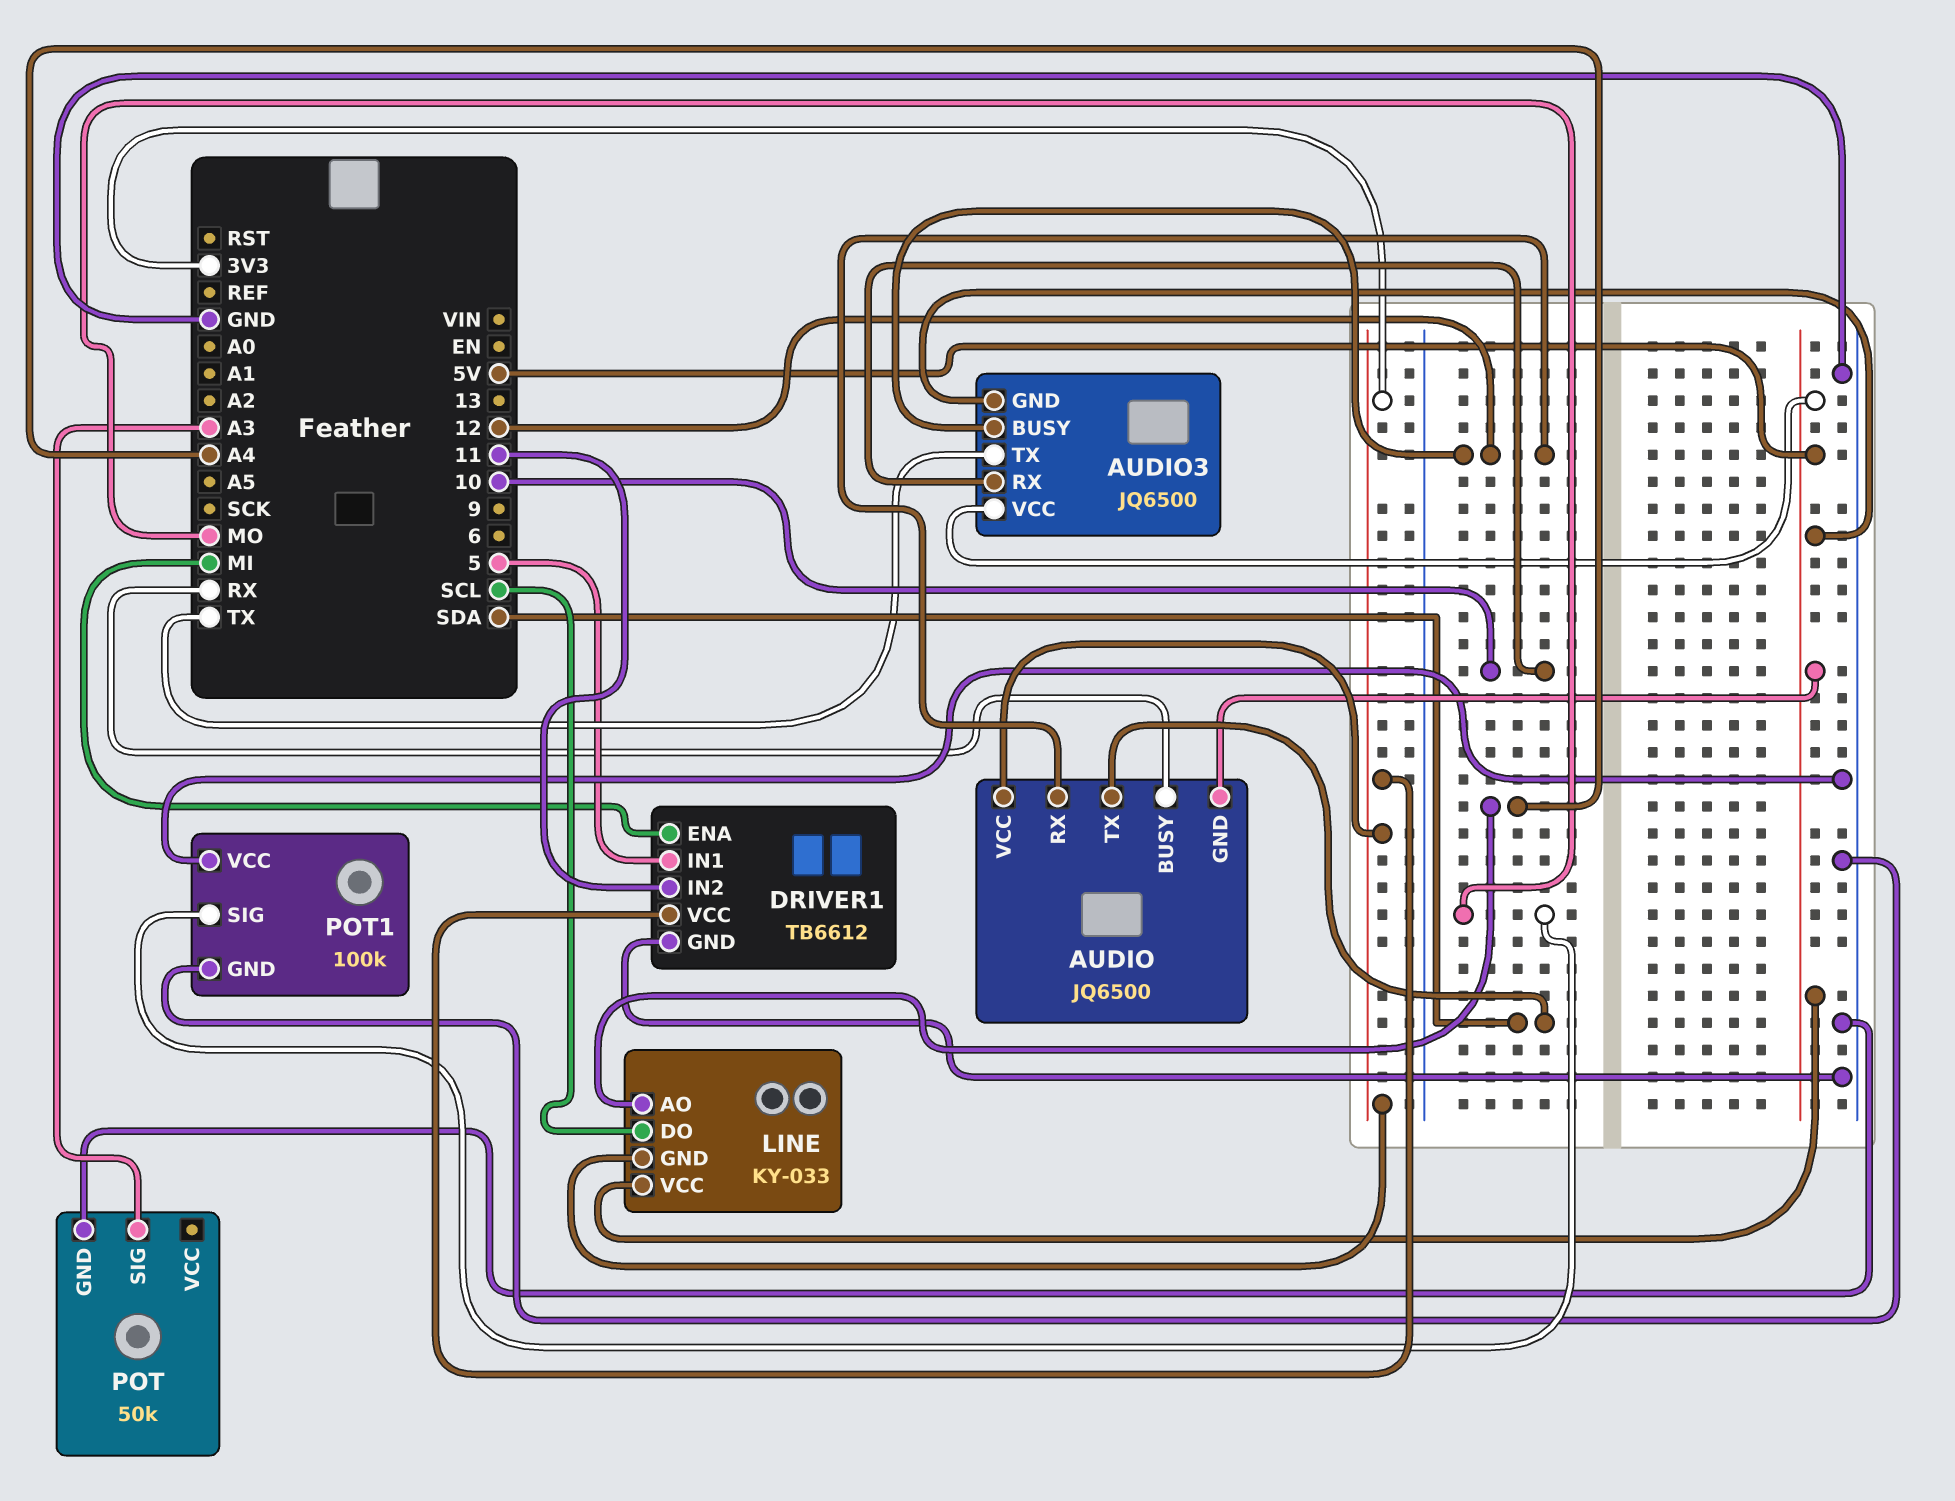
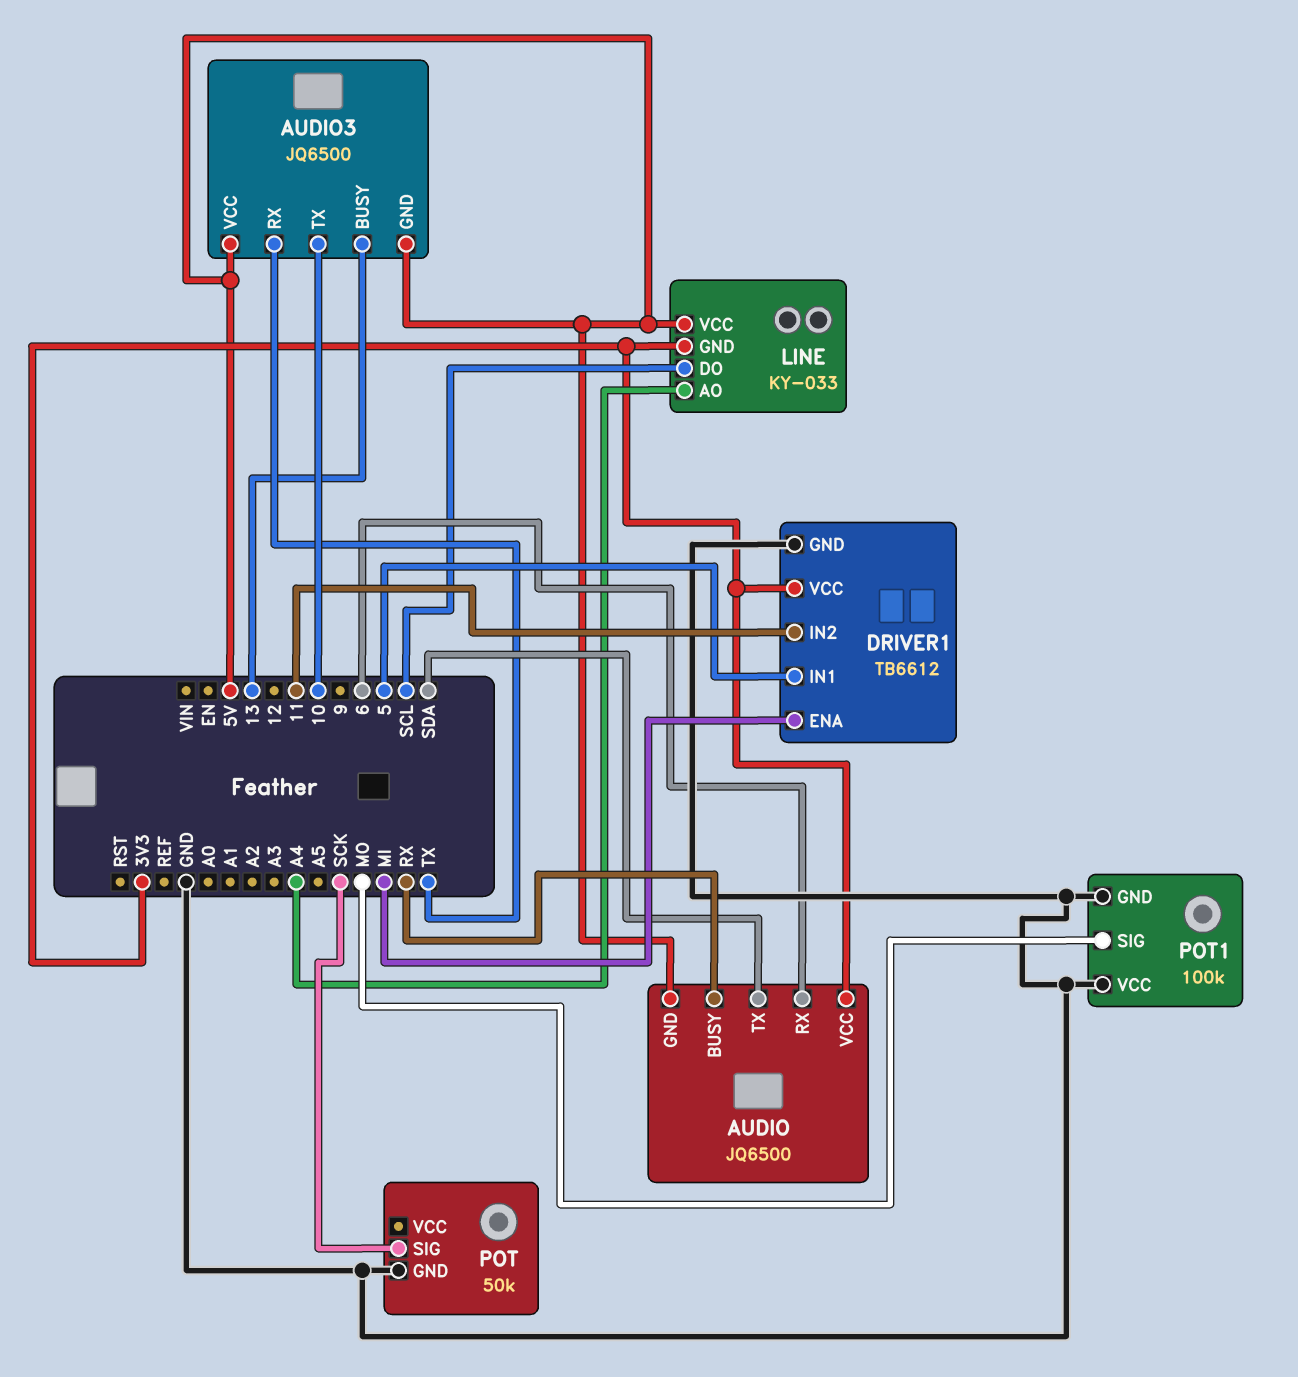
AUDIO pin RX: 12 -> 6
AUDIO3 pin BUSY: 12 -> 13
AUDIO3 pin RX: 10 -> TX
AUDIO3 pin TX: TX -> 10
POT pin SIG: A3 -> SCK

